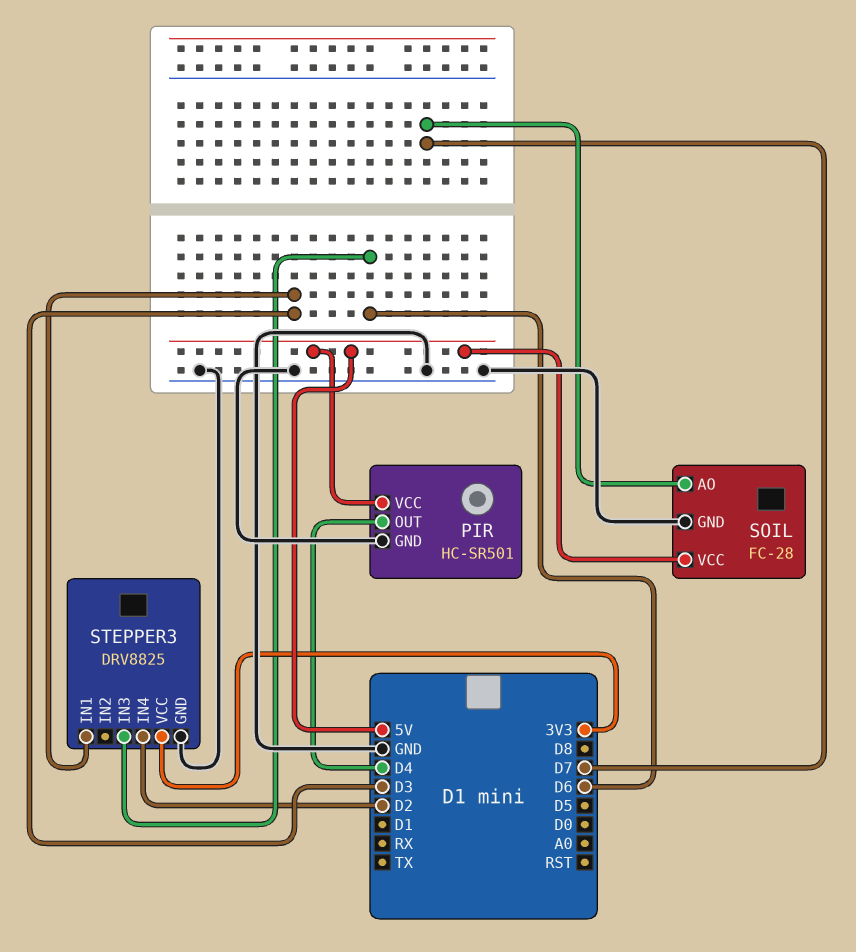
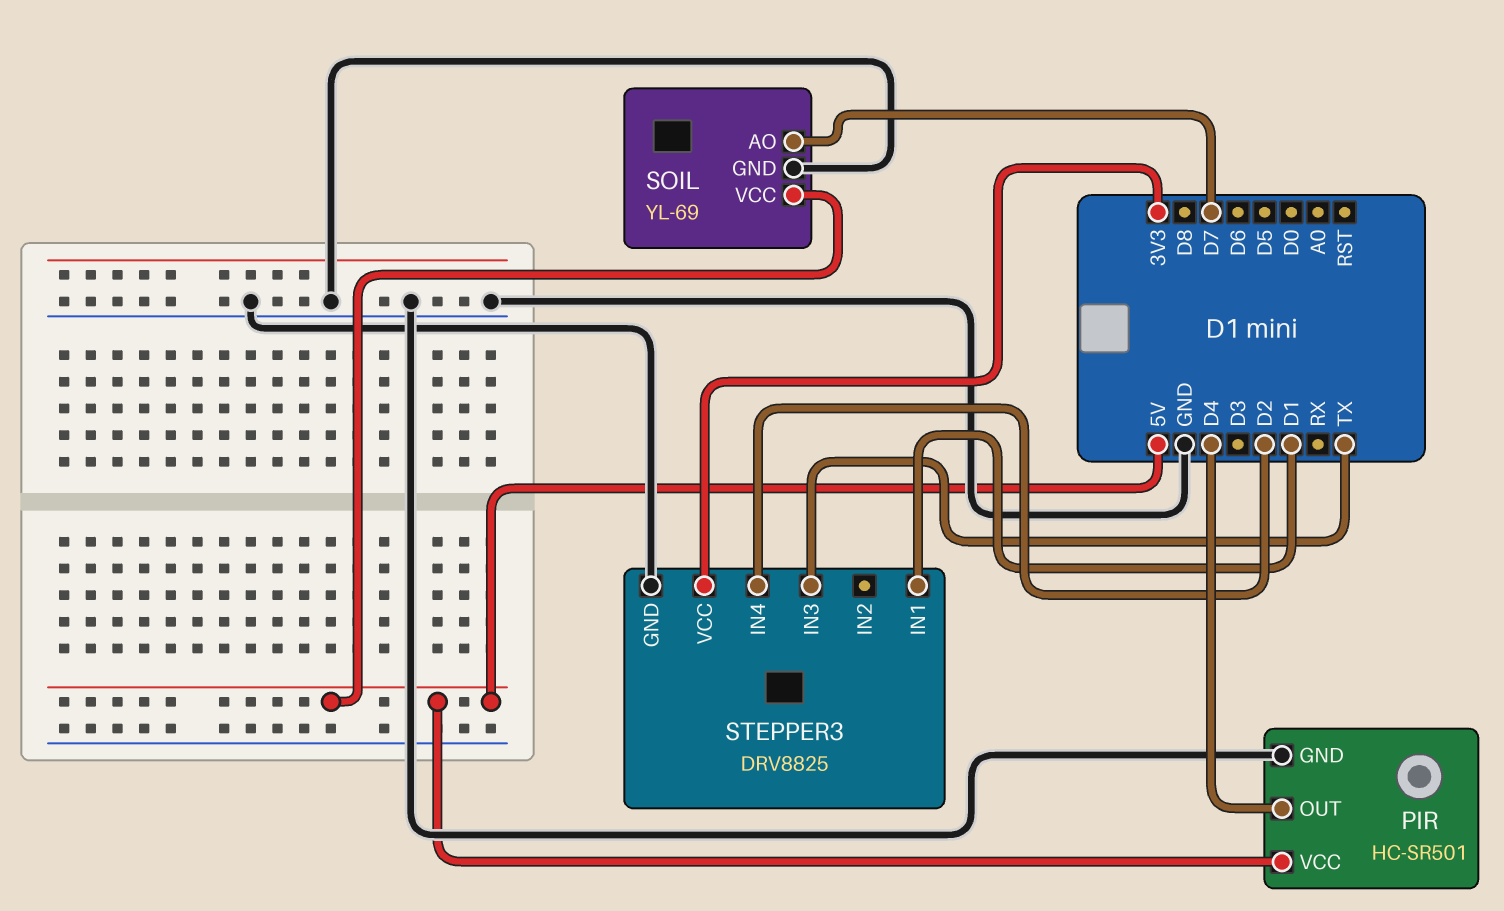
SOIL: FC-28 -> YL-69
STEPPER3 pin IN1: D3 -> D1
STEPPER3 pin IN3: D6 -> TX

